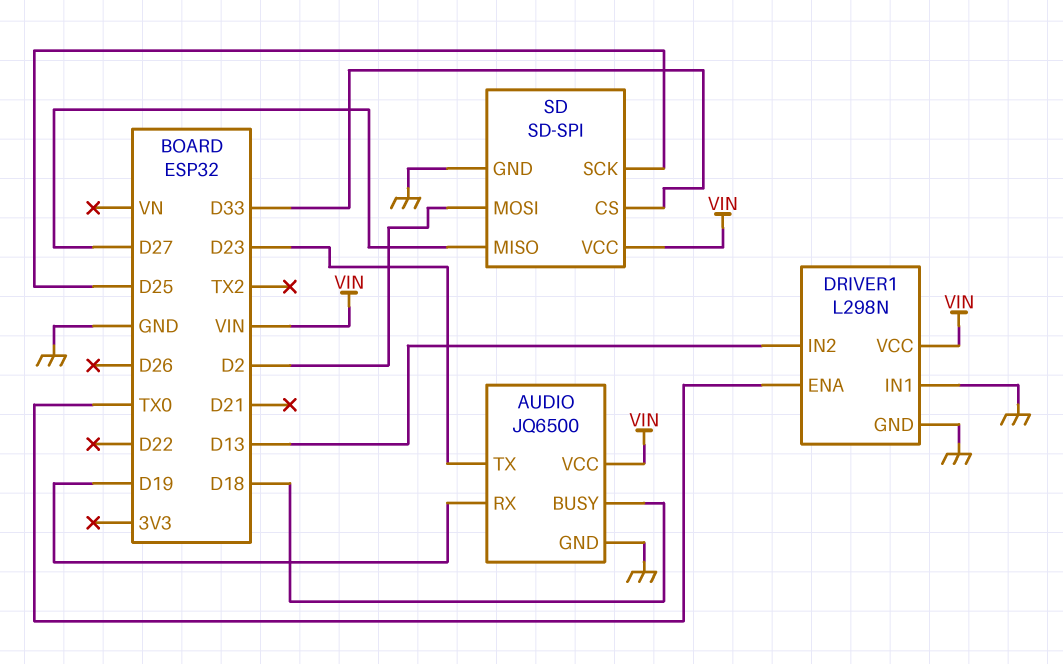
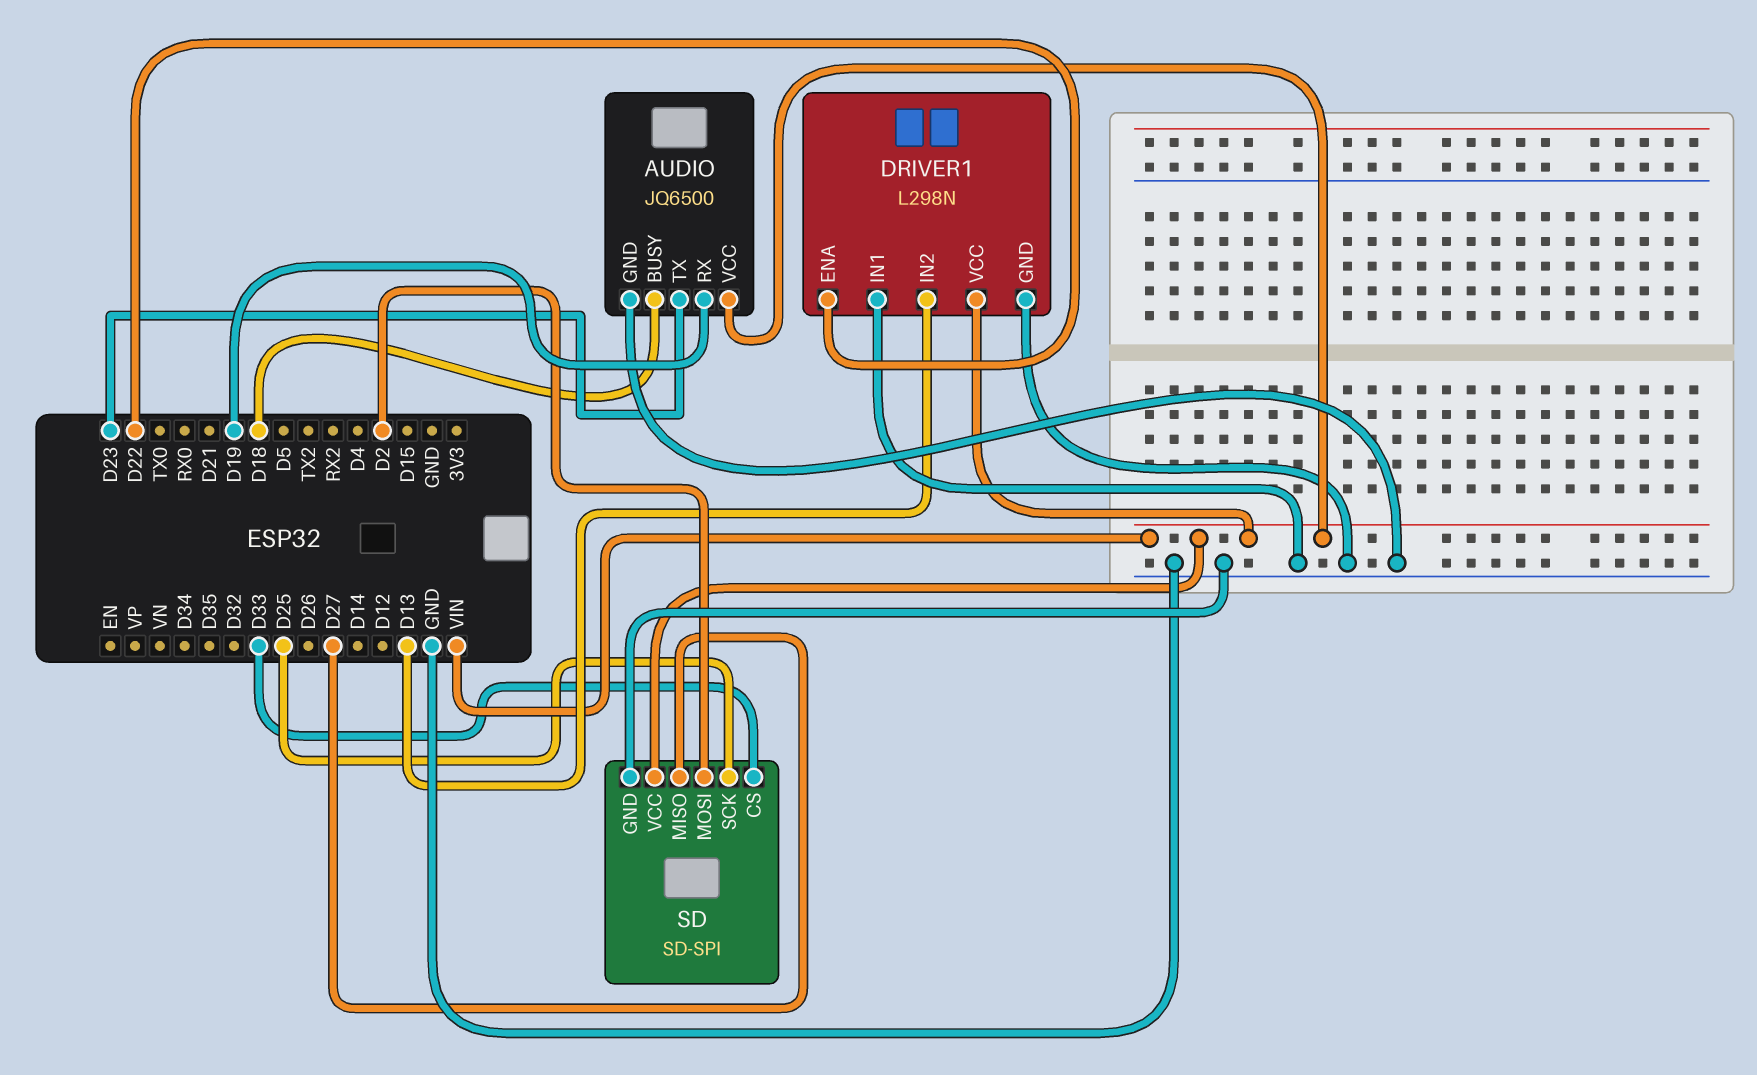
DRIVER1 pin ENA: TX0 -> D22

